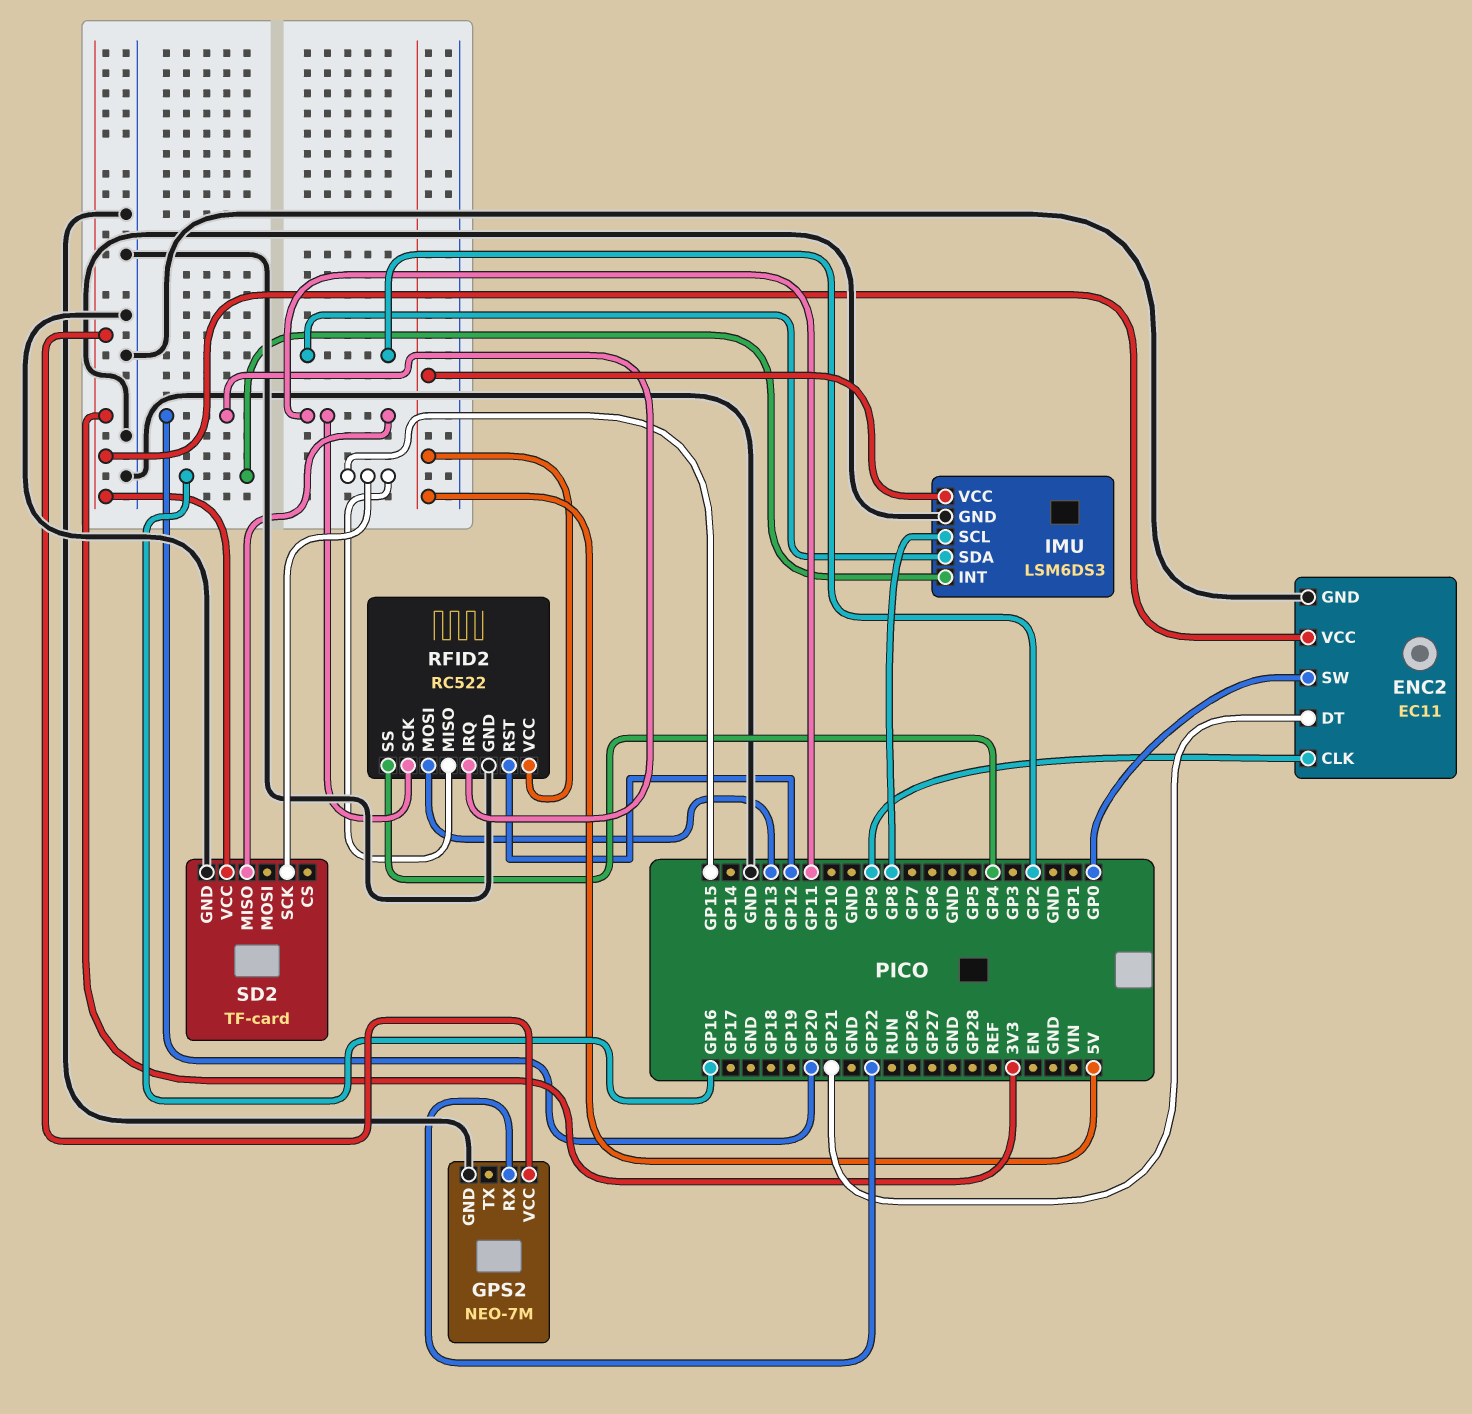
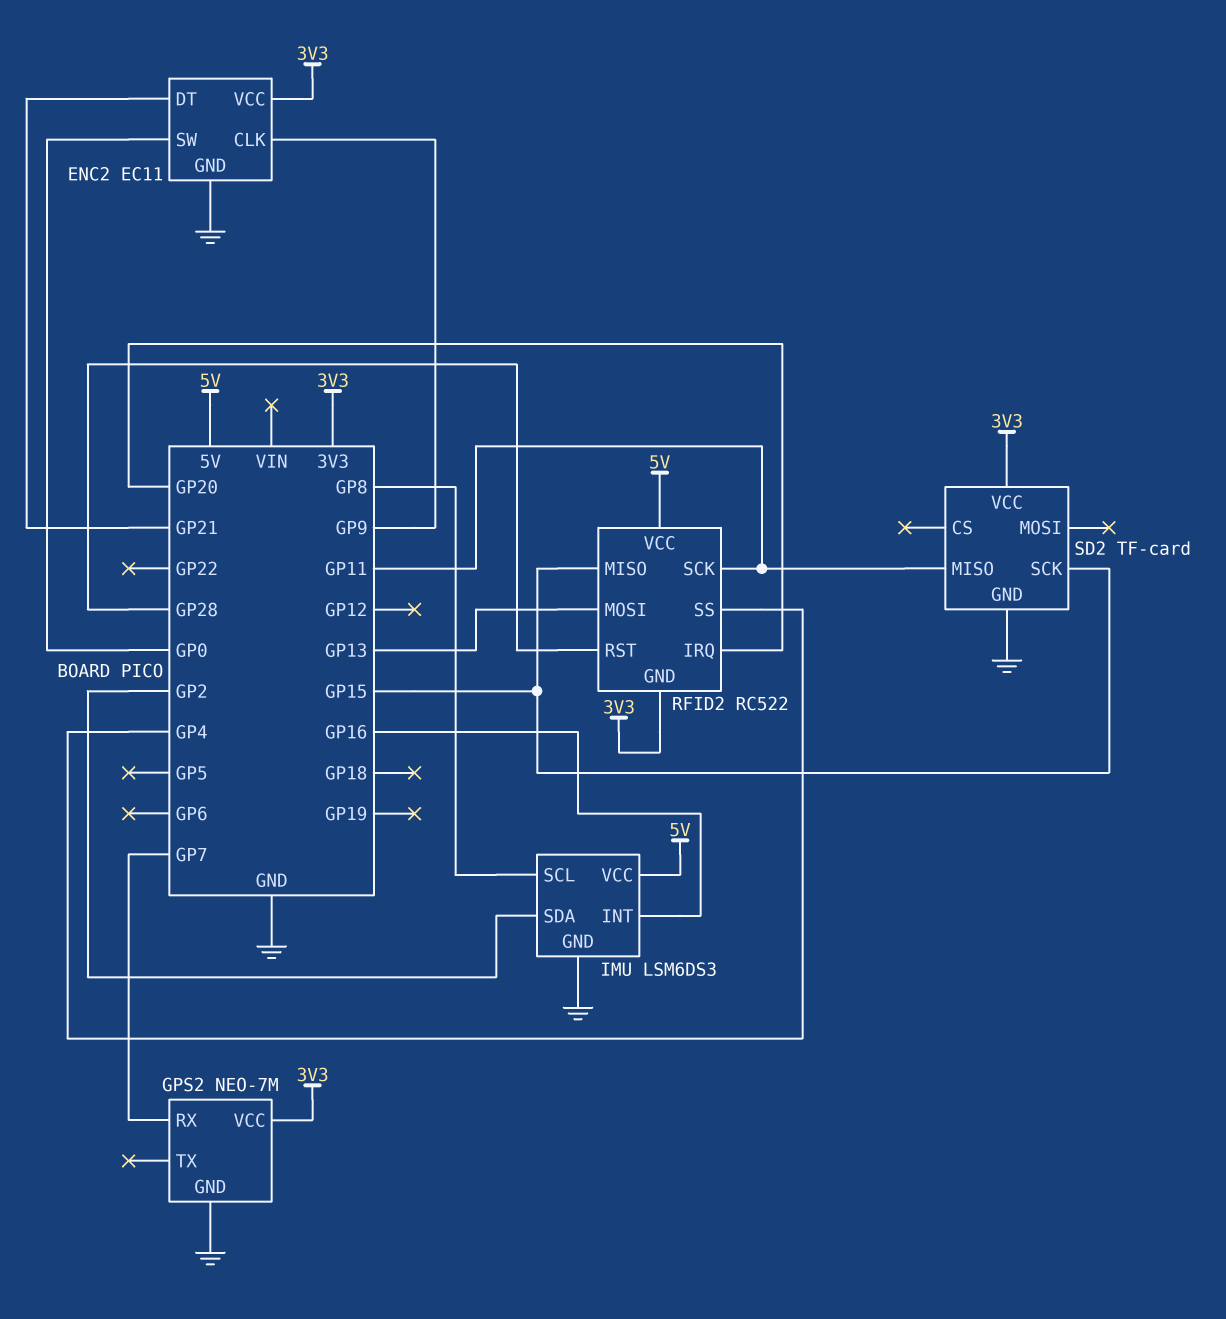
GPS2 pin RX: GP22 -> GP7
RFID2 pin GND: GND -> 3V3
RFID2 pin RST: GP12 -> GP28

